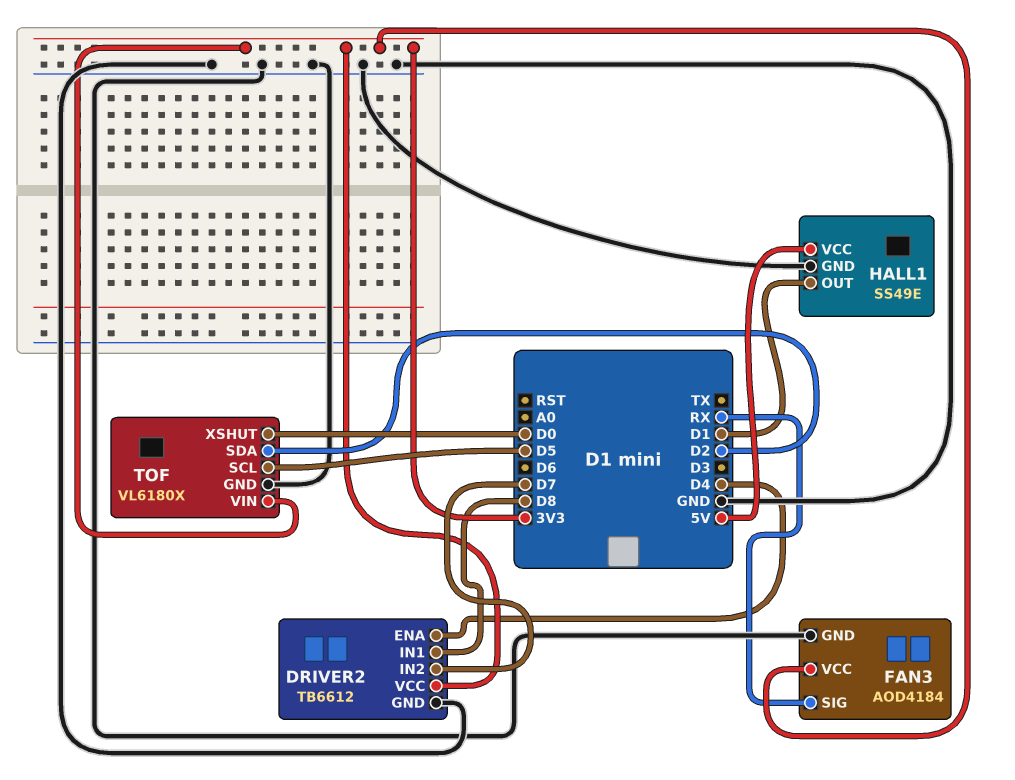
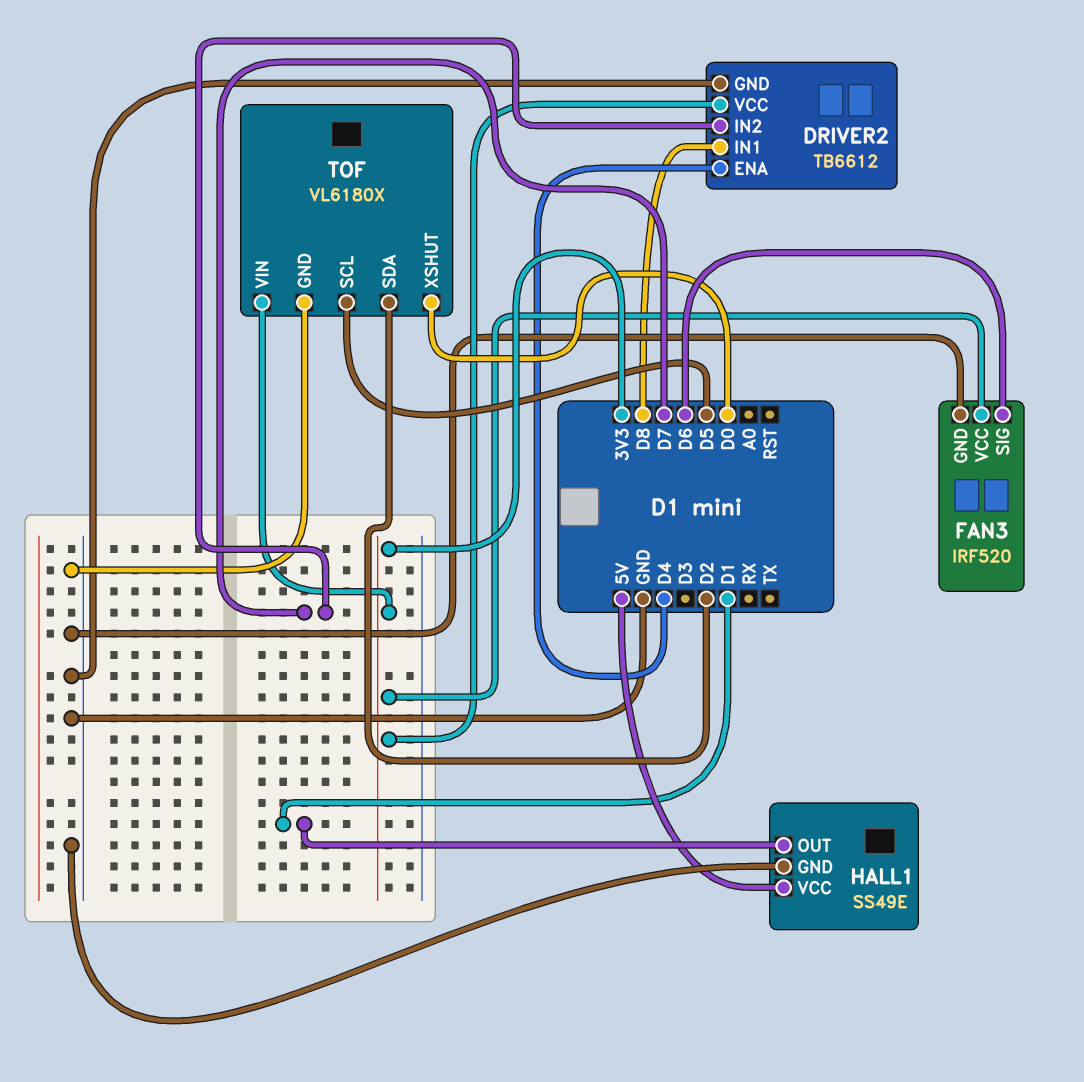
FAN3: AOD4184 -> IRF520
FAN3 pin SIG: RX -> D6

